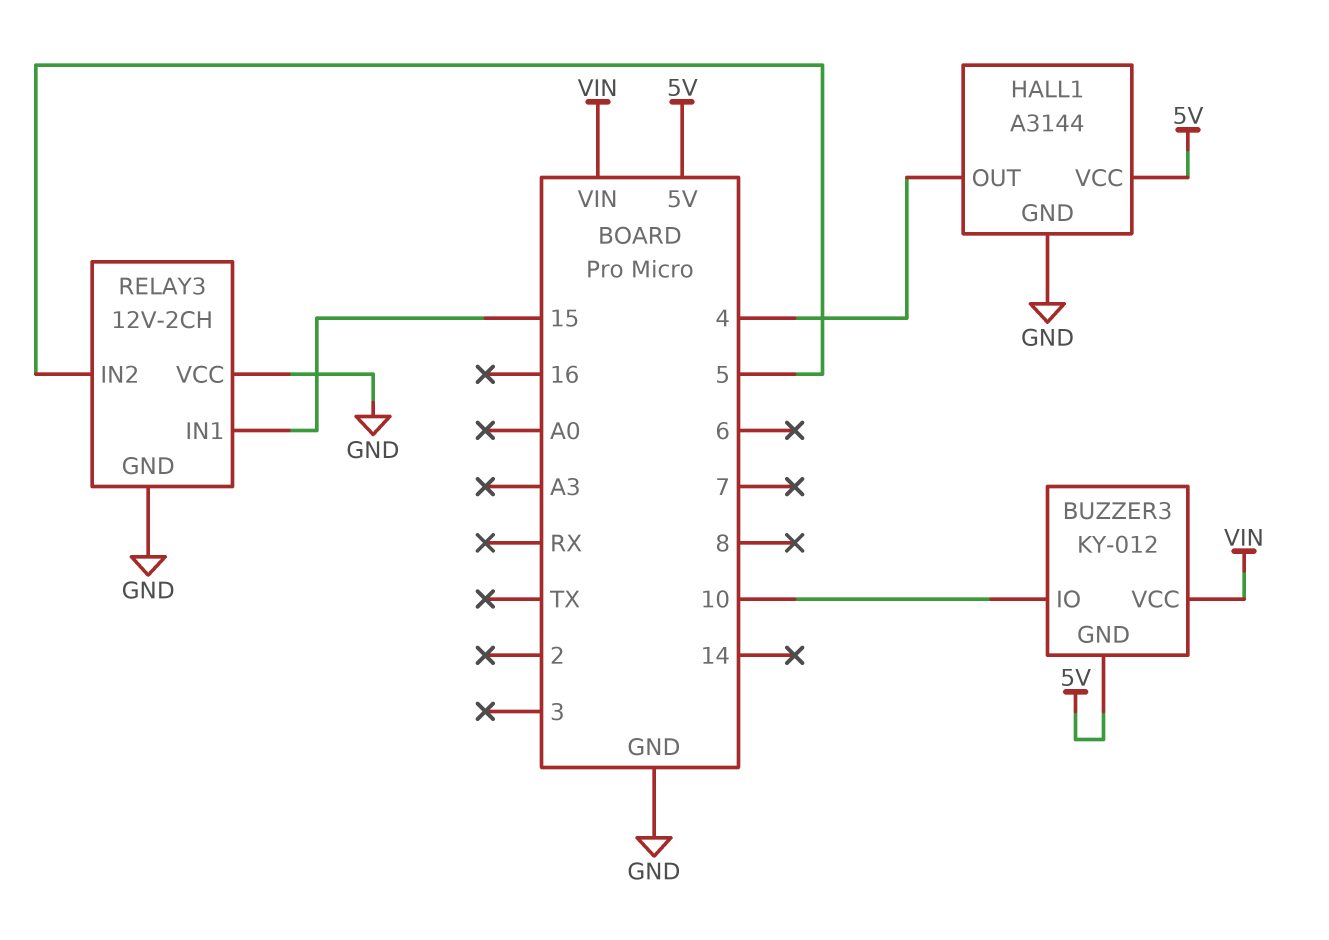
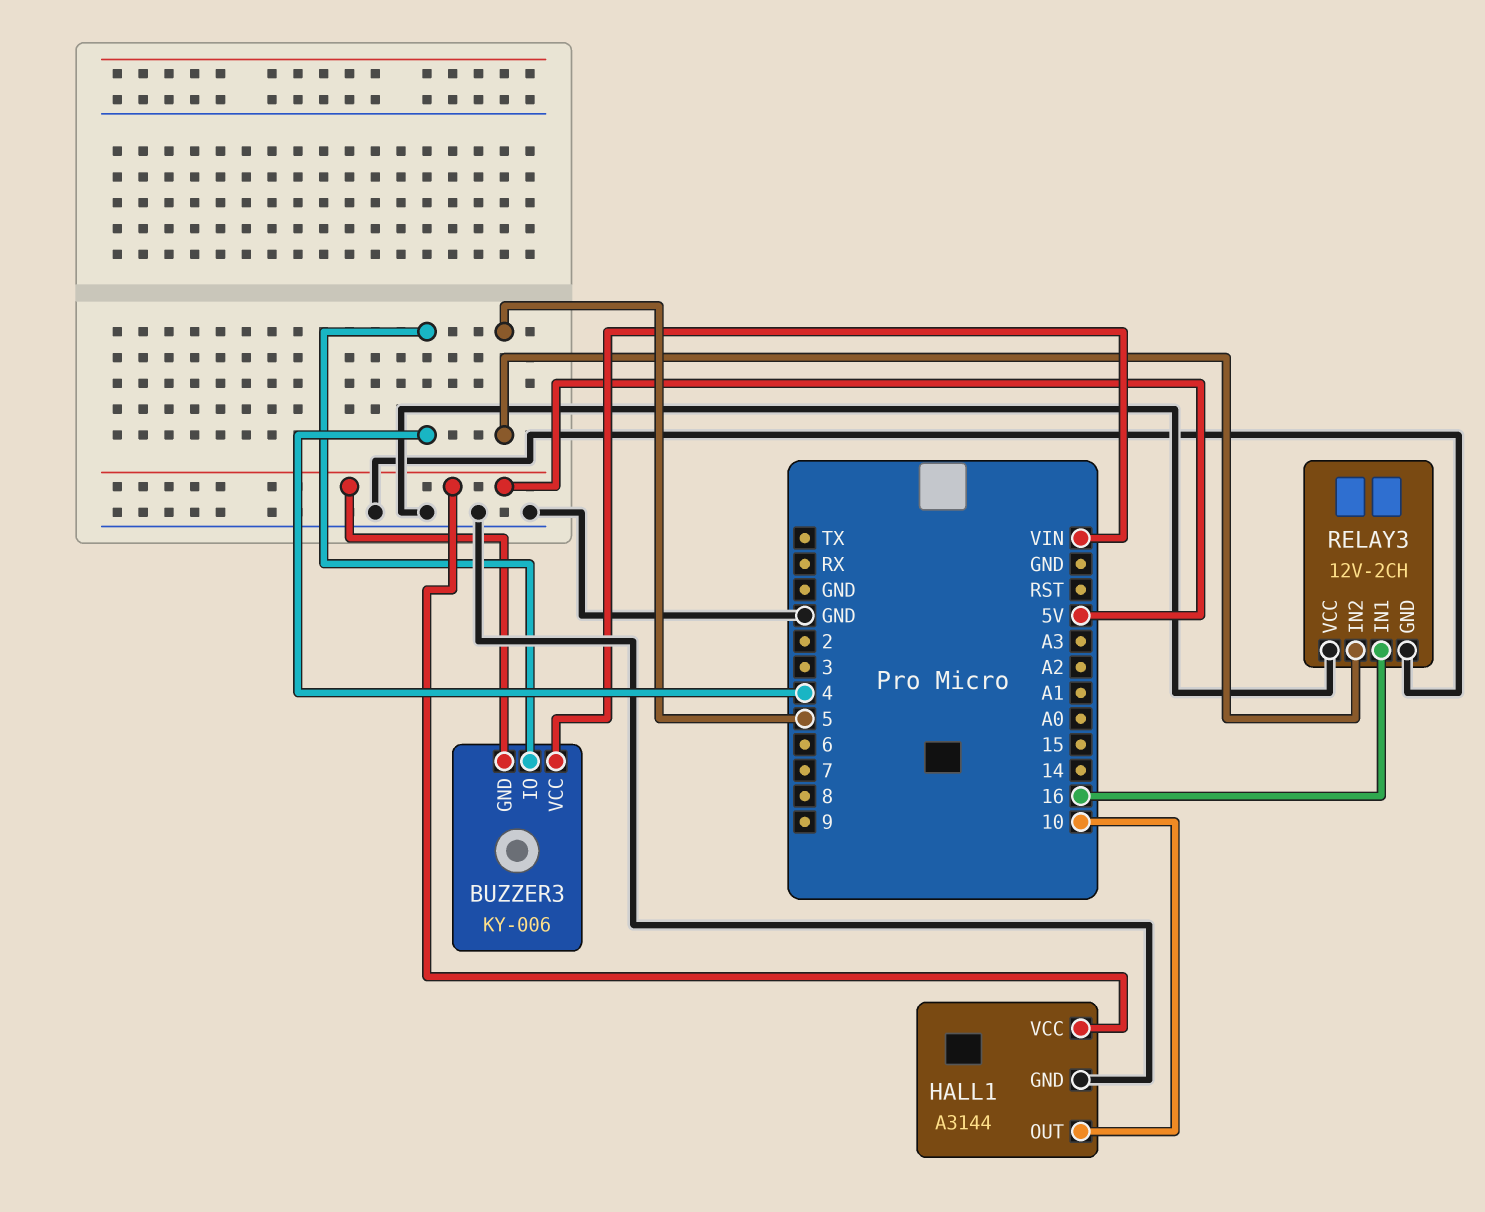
BUZZER3: KY-012 -> KY-006
BUZZER3 pin IO: 10 -> 4
HALL1 pin OUT: 4 -> 10
RELAY3 pin IN1: 15 -> 16

